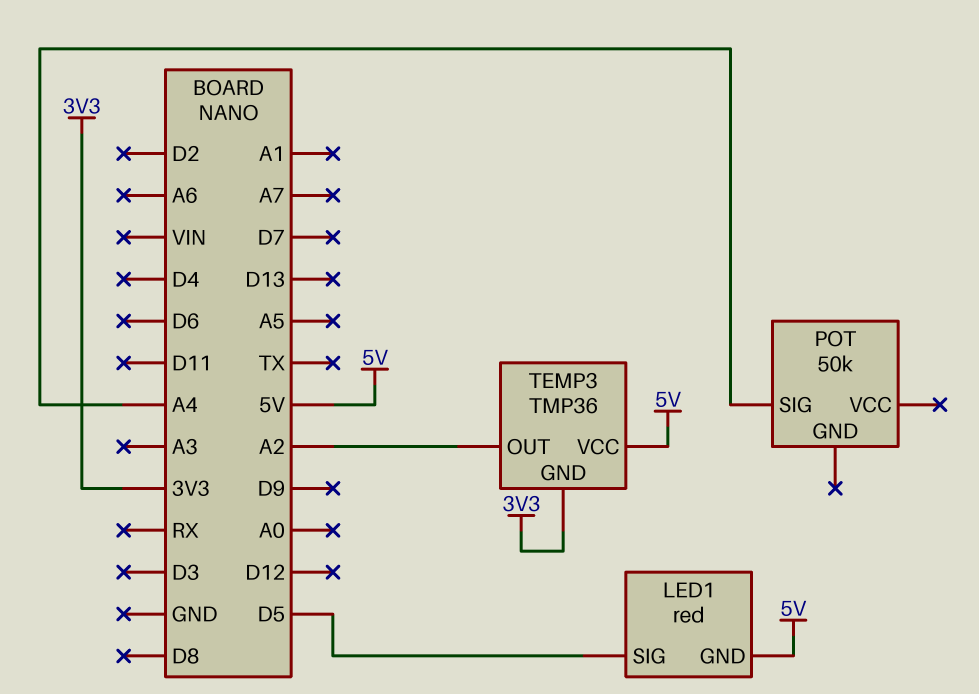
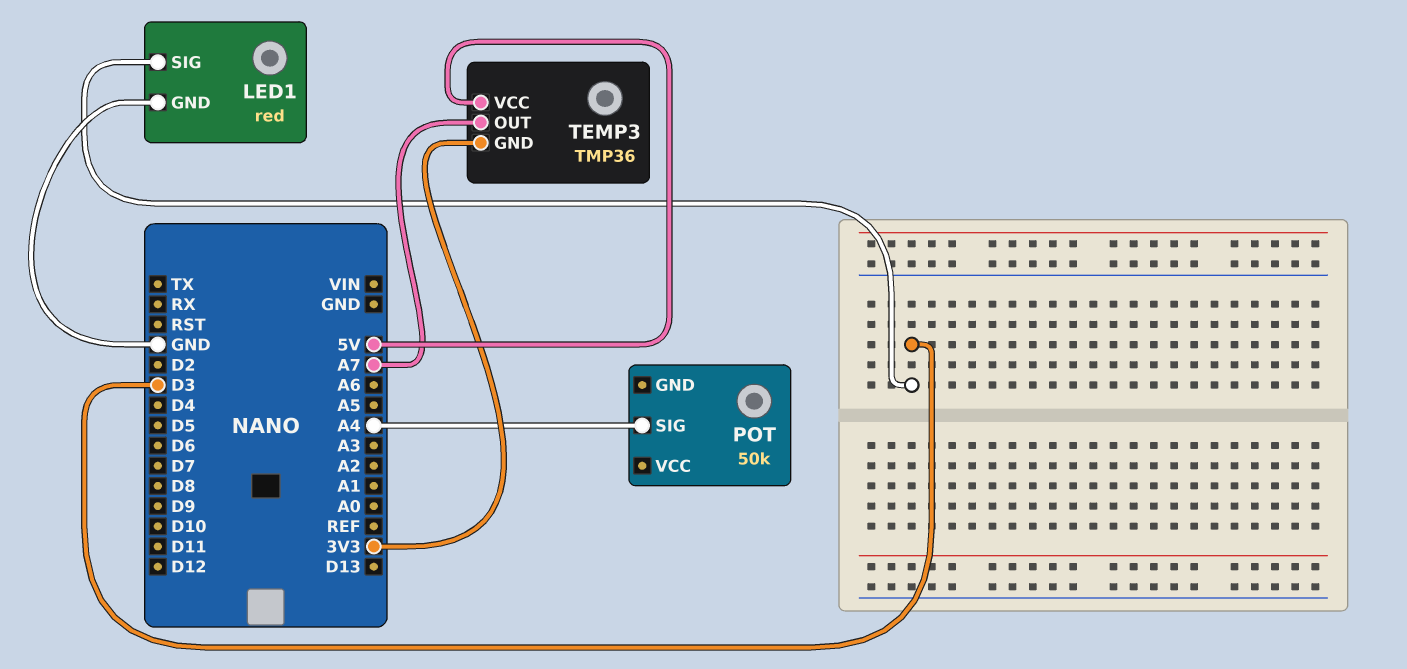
LED1 pin GND: 5V -> GND
LED1 pin SIG: D5 -> D3
TEMP3 pin OUT: A2 -> A7

